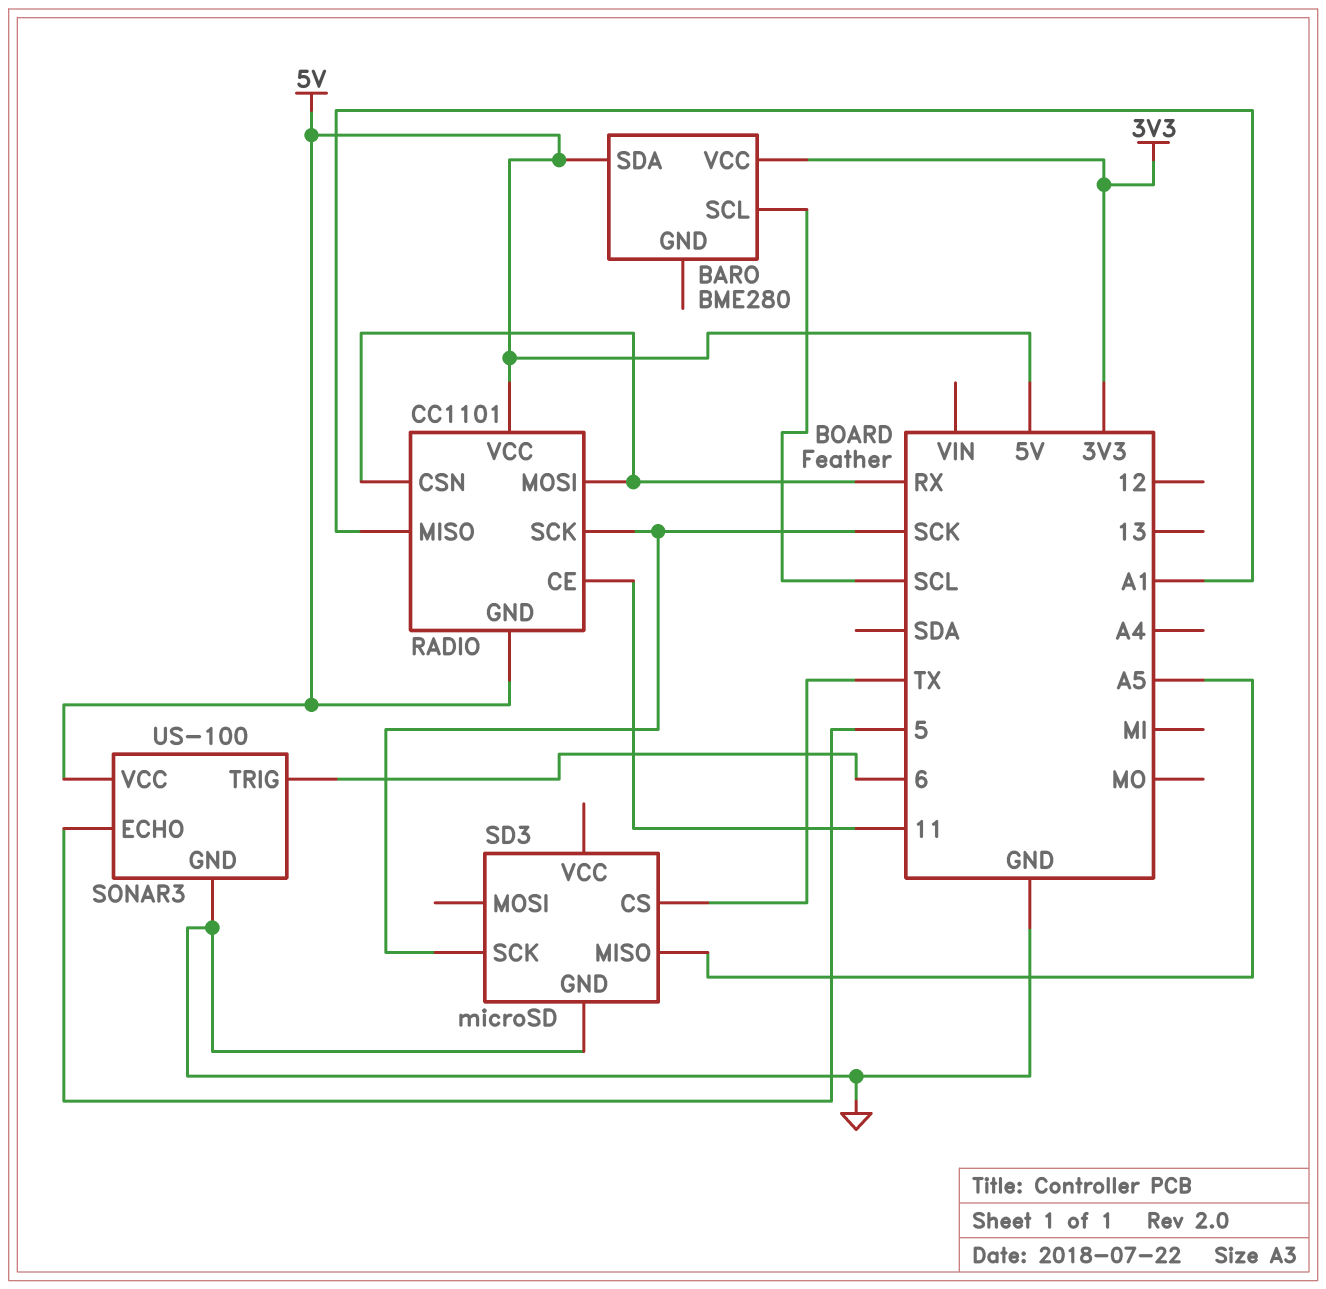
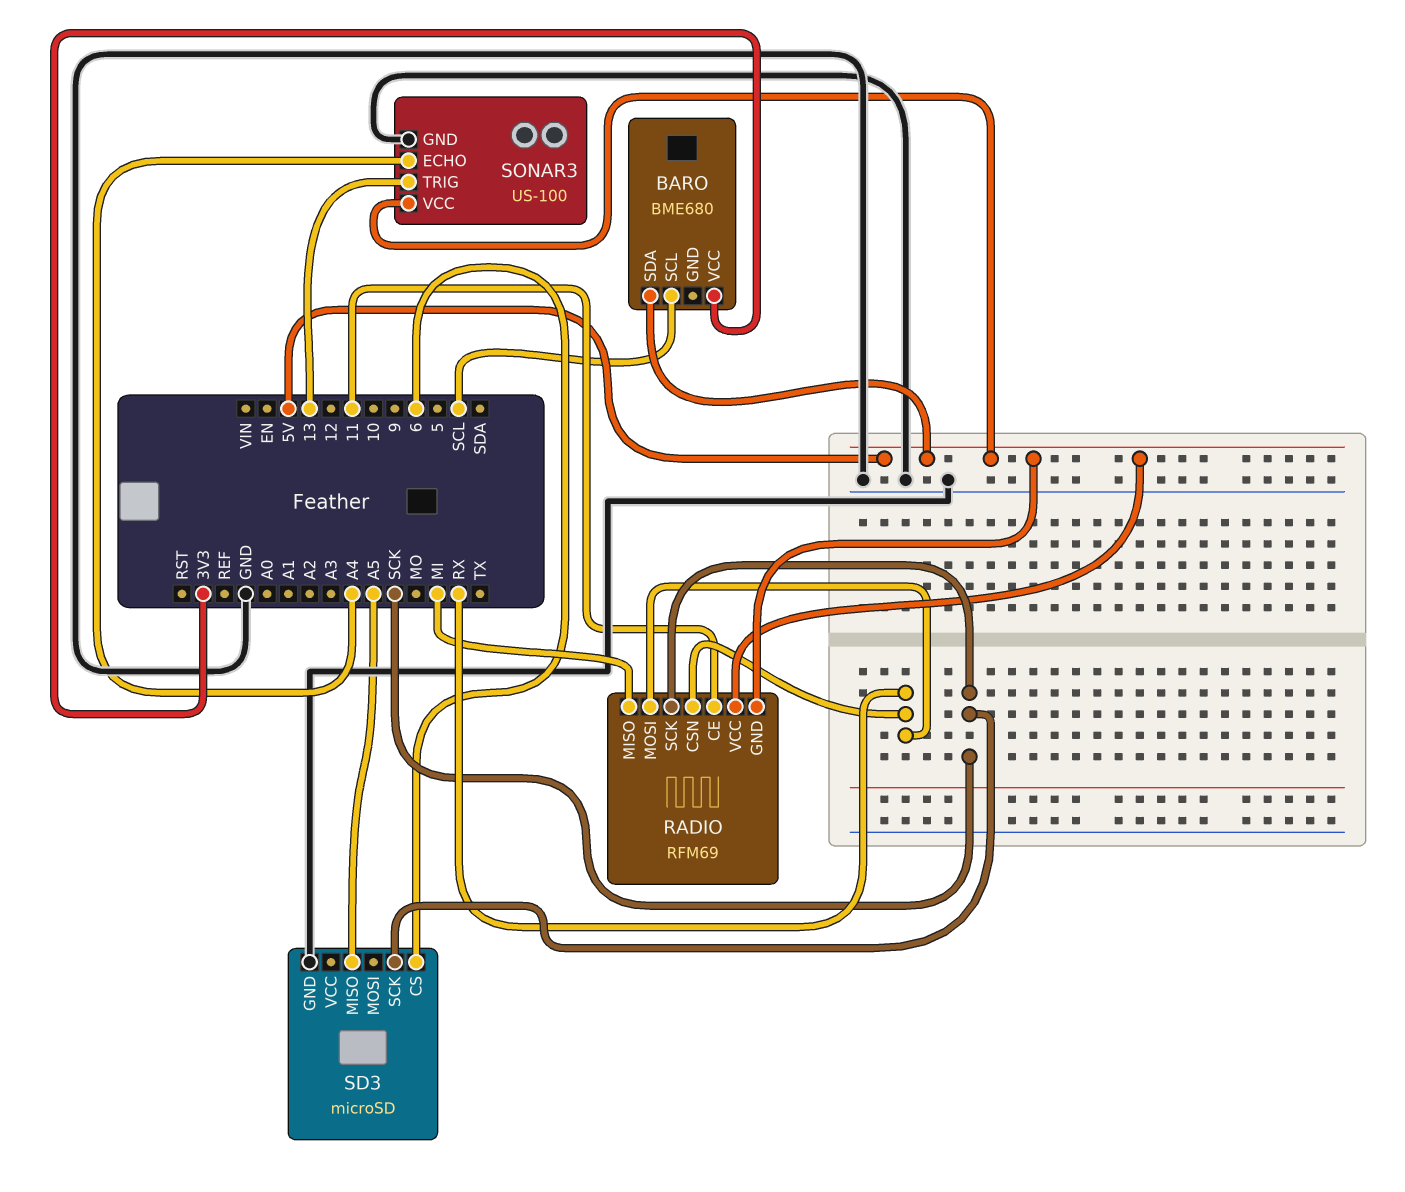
BARO: BME280 -> BME680
RADIO: CC1101 -> RFM69
RADIO pin MISO: A1 -> MI
SD3 pin CS: TX -> 6
SONAR3 pin ECHO: 5 -> A4
SONAR3 pin TRIG: 6 -> 13

